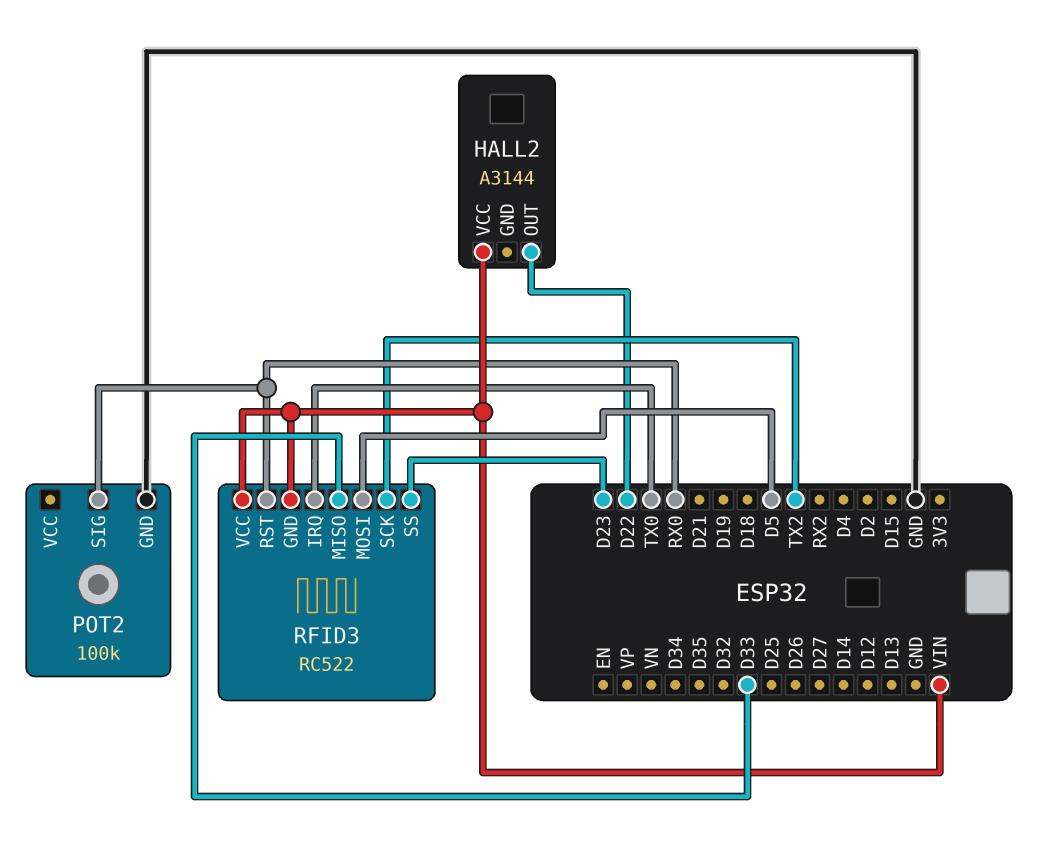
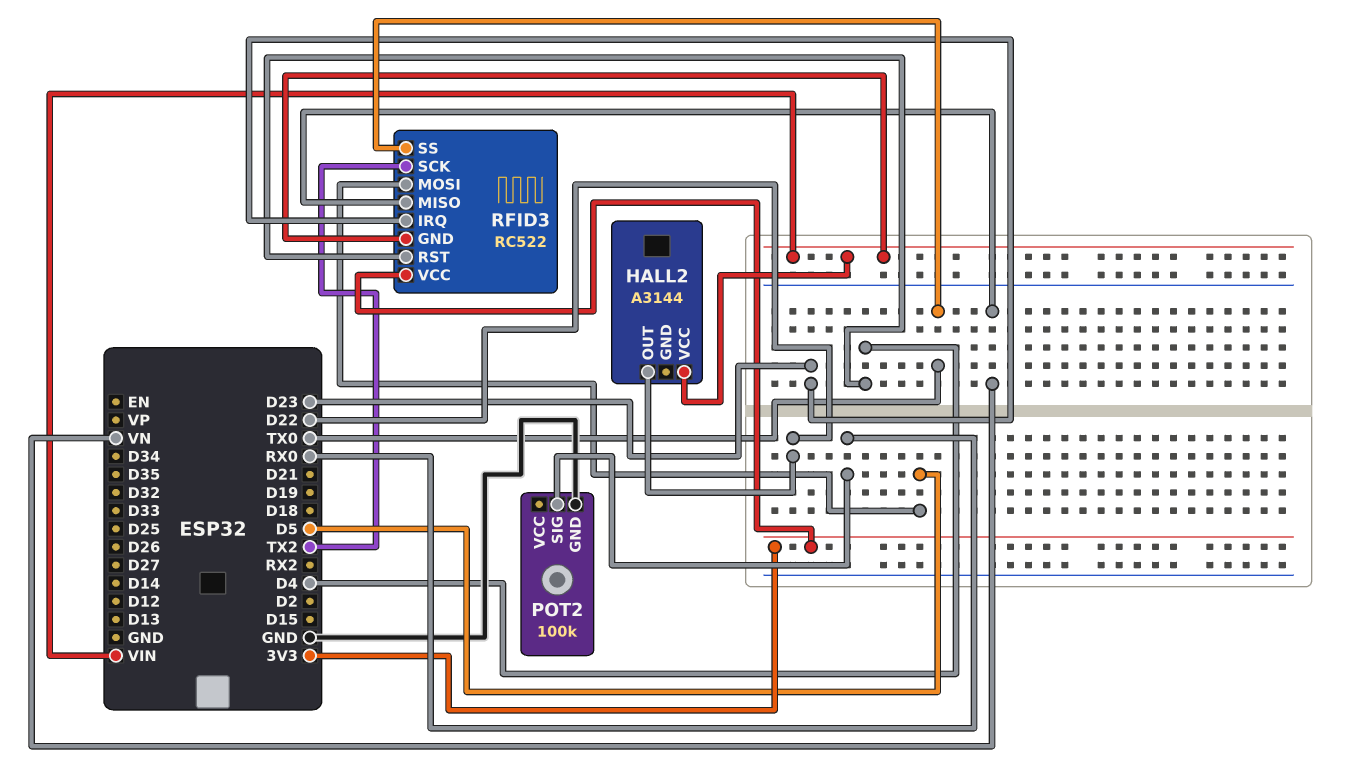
RFID3 pin IRQ: TX0 -> D23
RFID3 pin MISO: D33 -> VN
RFID3 pin RST: RX0 -> D4
RFID3 pin SS: D23 -> TX0
RFID3 pin VCC: VIN -> 3V3

